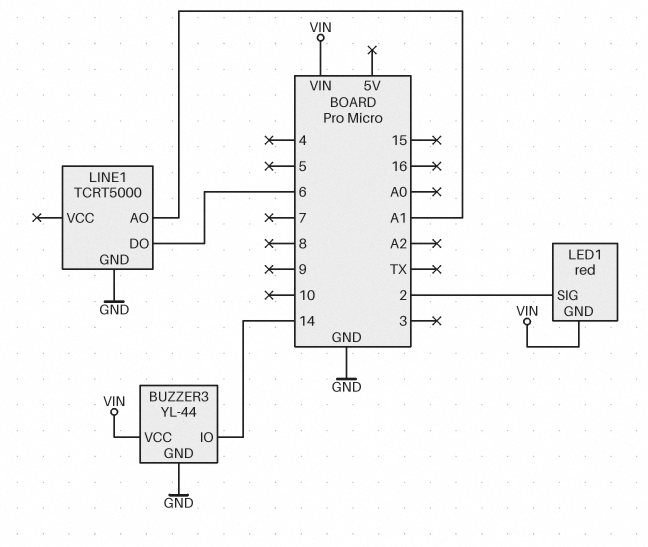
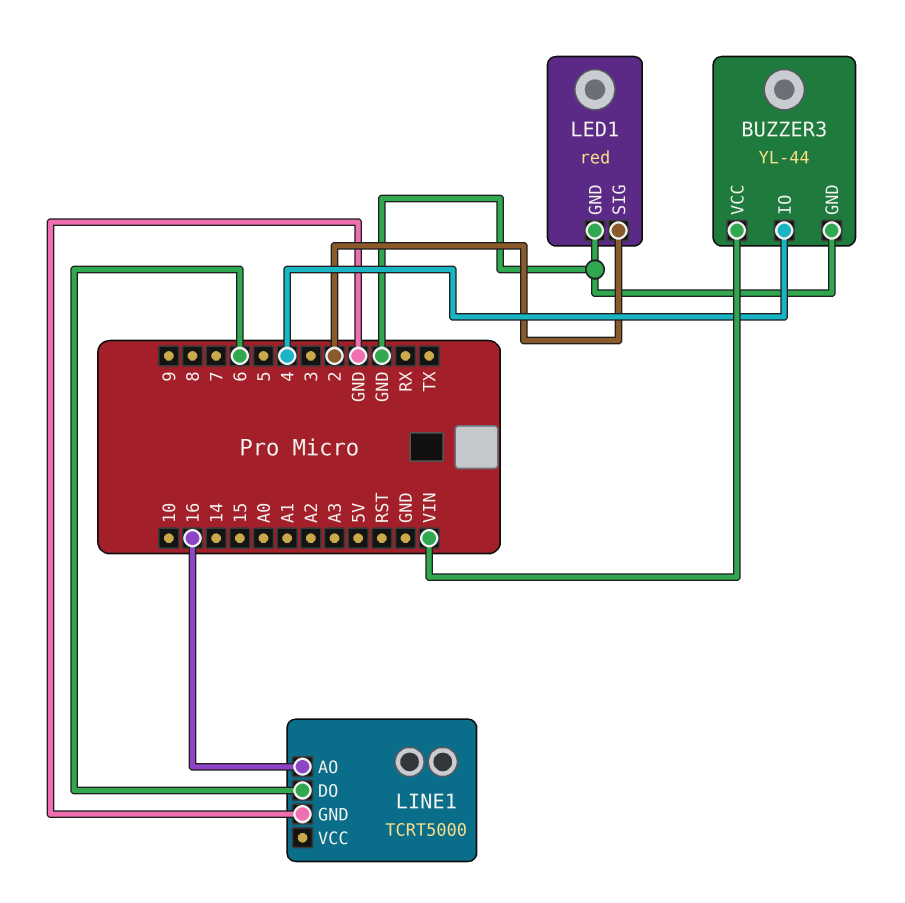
BUZZER3 pin IO: 14 -> 4
LED1 pin GND: VIN -> GND
LINE1 pin AO: A1 -> 16

